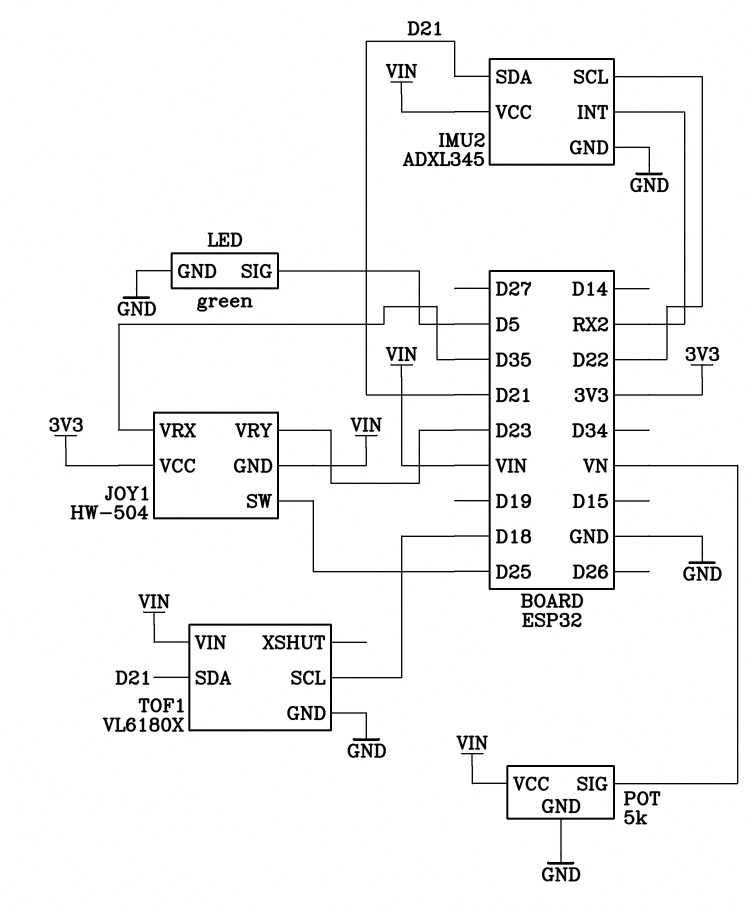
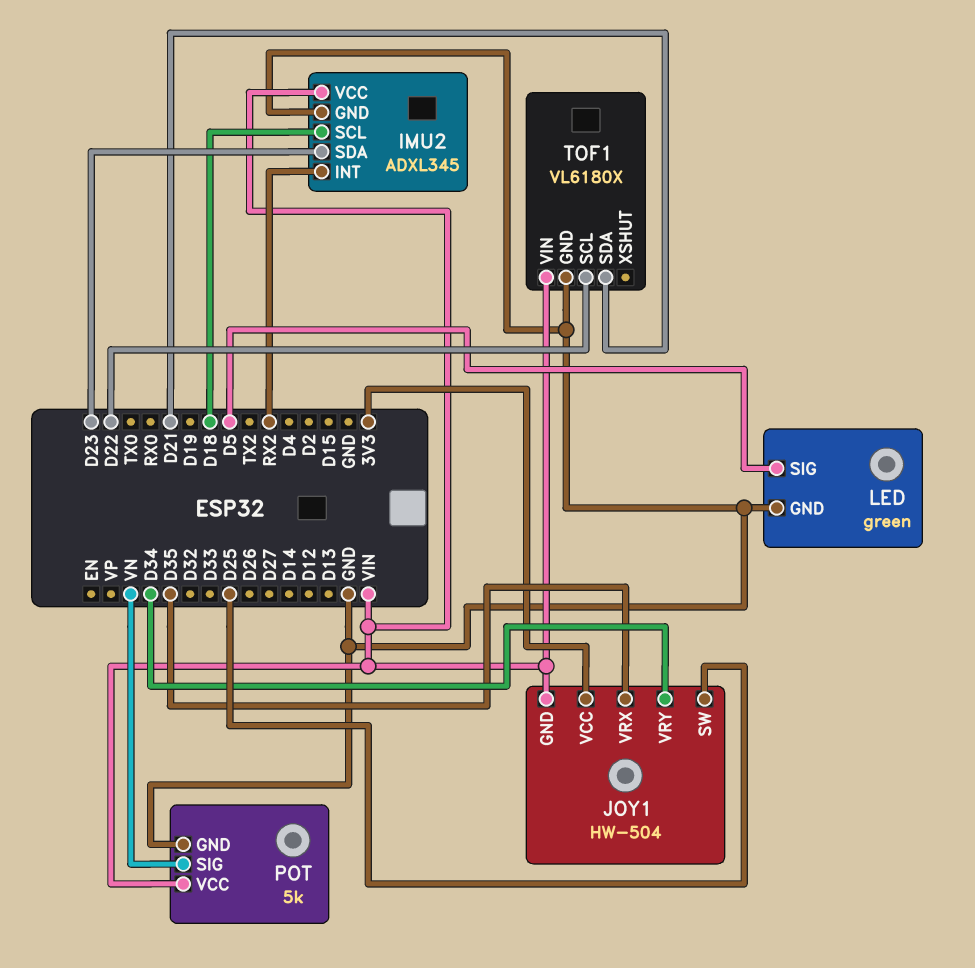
IMU2 pin SCL: D22 -> D18
IMU2 pin SDA: D21 -> D23
JOY1 pin VRY: D23 -> D34
TOF1 pin SCL: D18 -> D22

